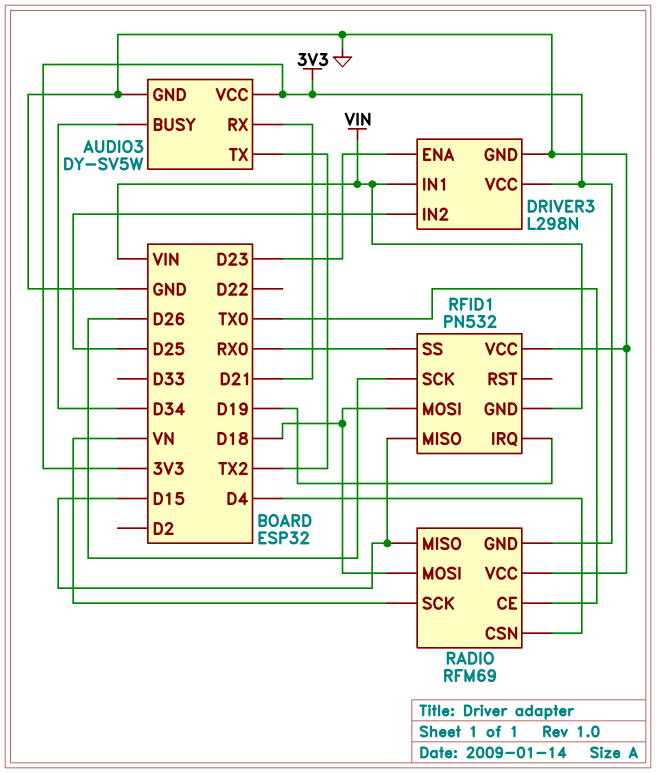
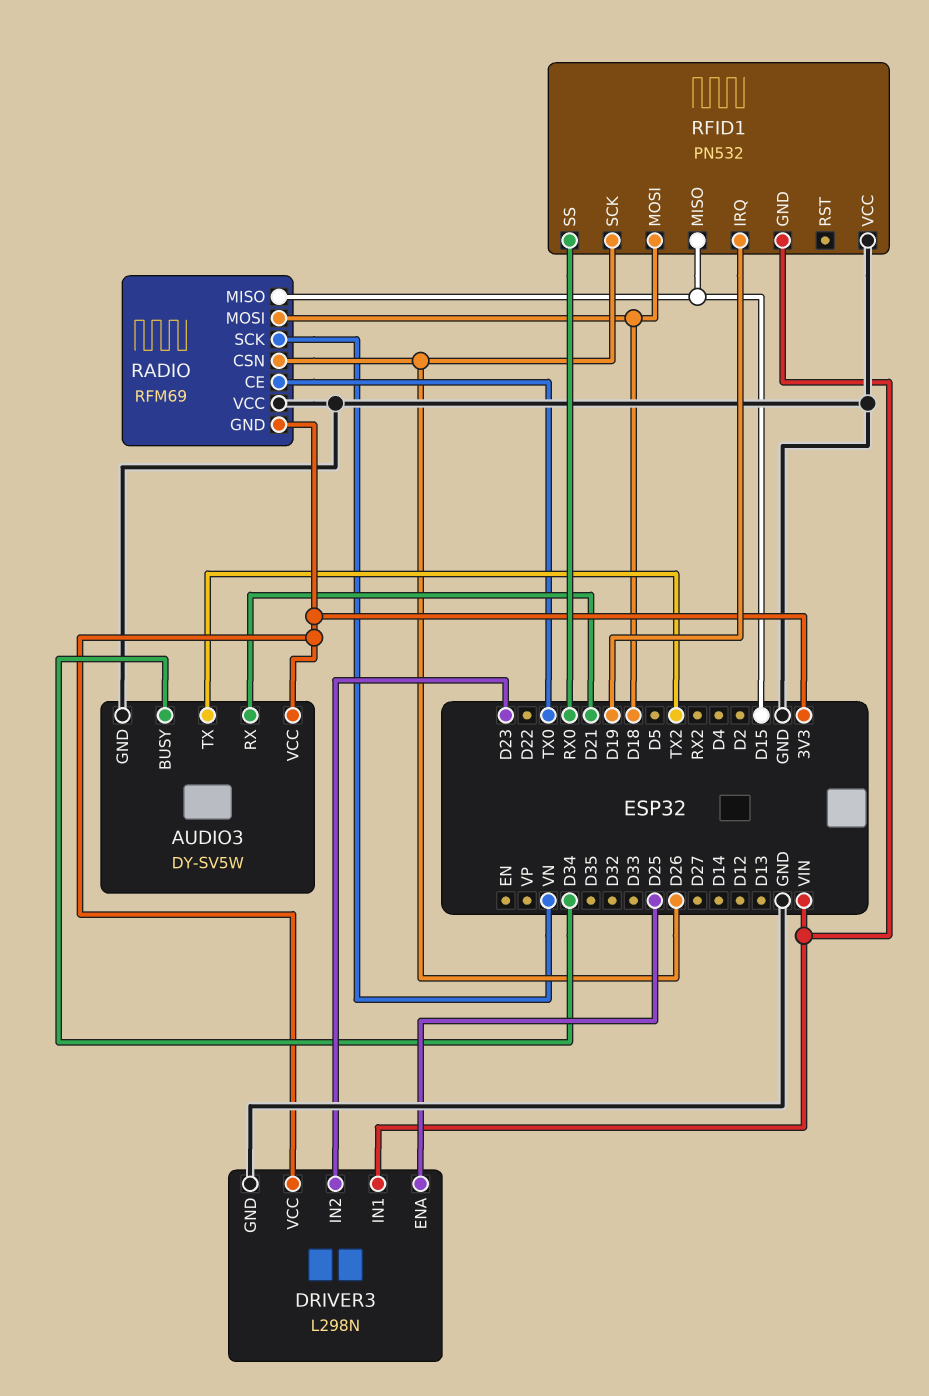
DRIVER3 pin ENA: D23 -> D25
DRIVER3 pin IN2: D25 -> D23
RADIO pin CSN: D4 -> D26

